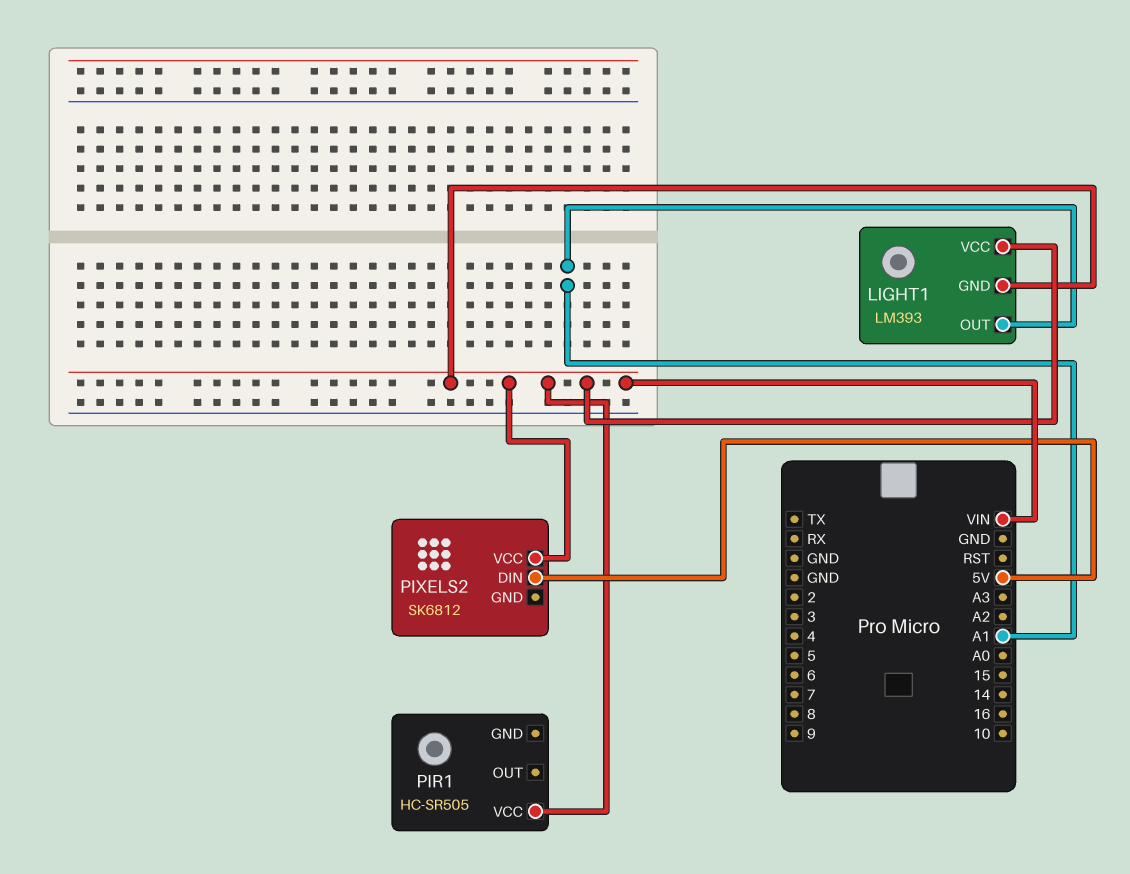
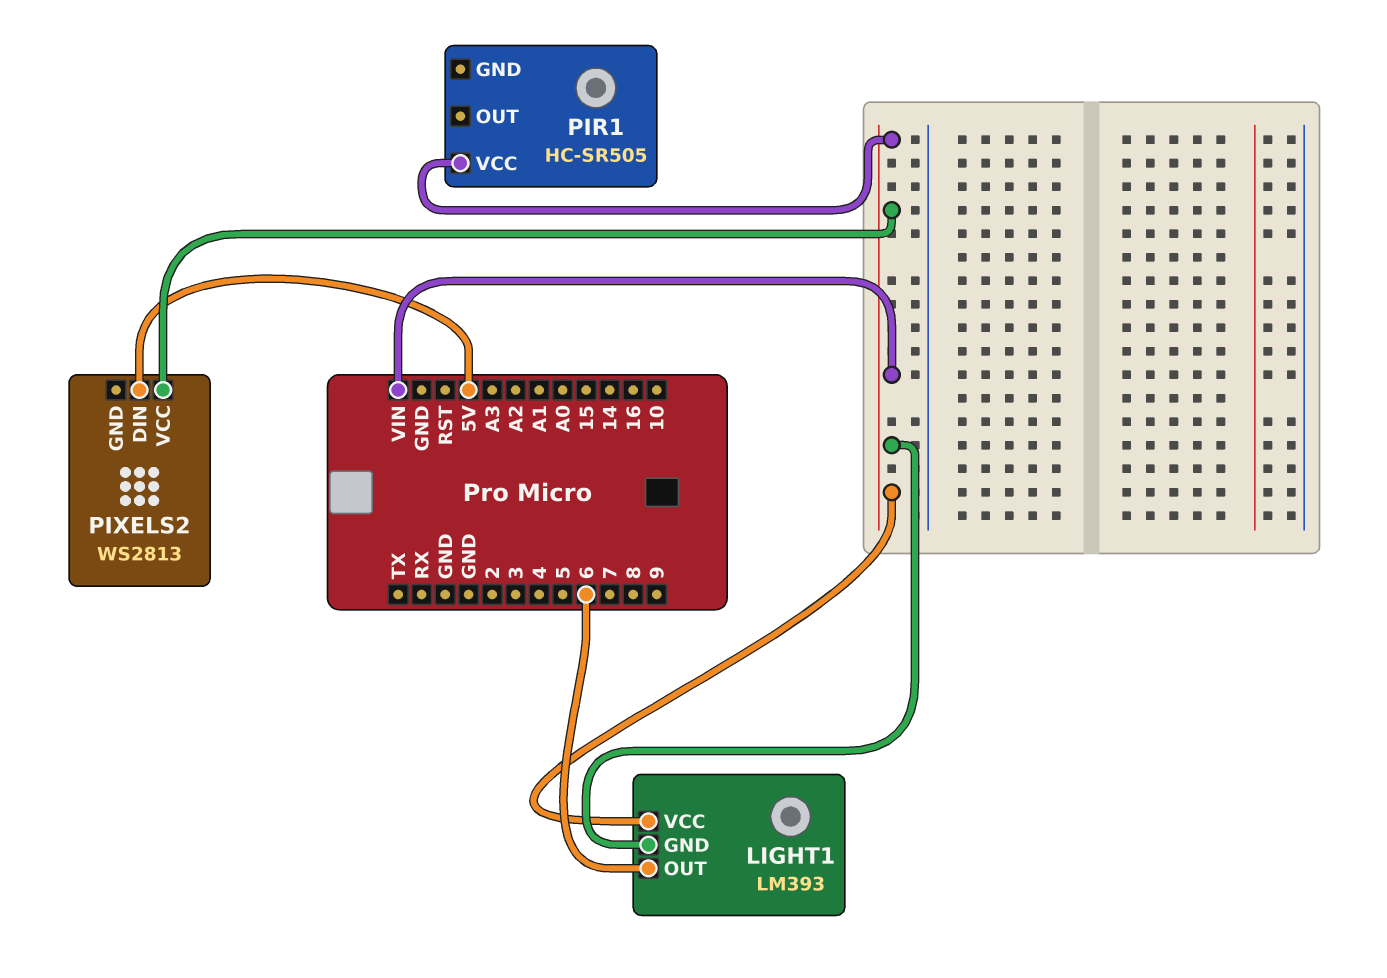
LIGHT1 pin OUT: A1 -> 6
PIXELS2: SK6812 -> WS2813

